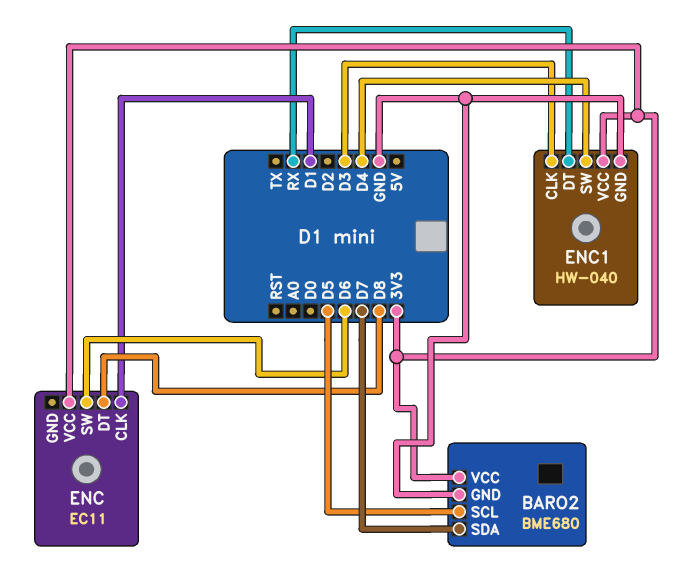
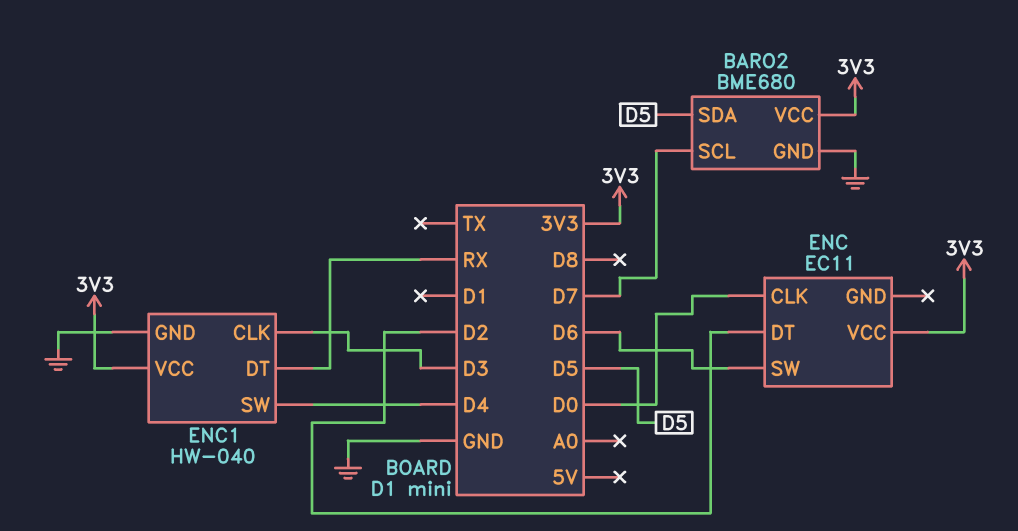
BARO2 pin SCL: D5 -> D7
BARO2 pin SDA: D7 -> D5
ENC pin CLK: D1 -> D0
ENC pin DT: D8 -> D2

